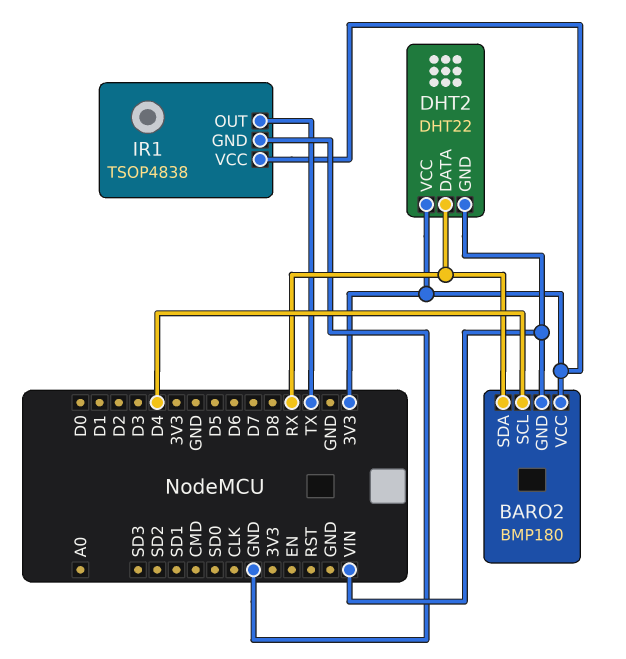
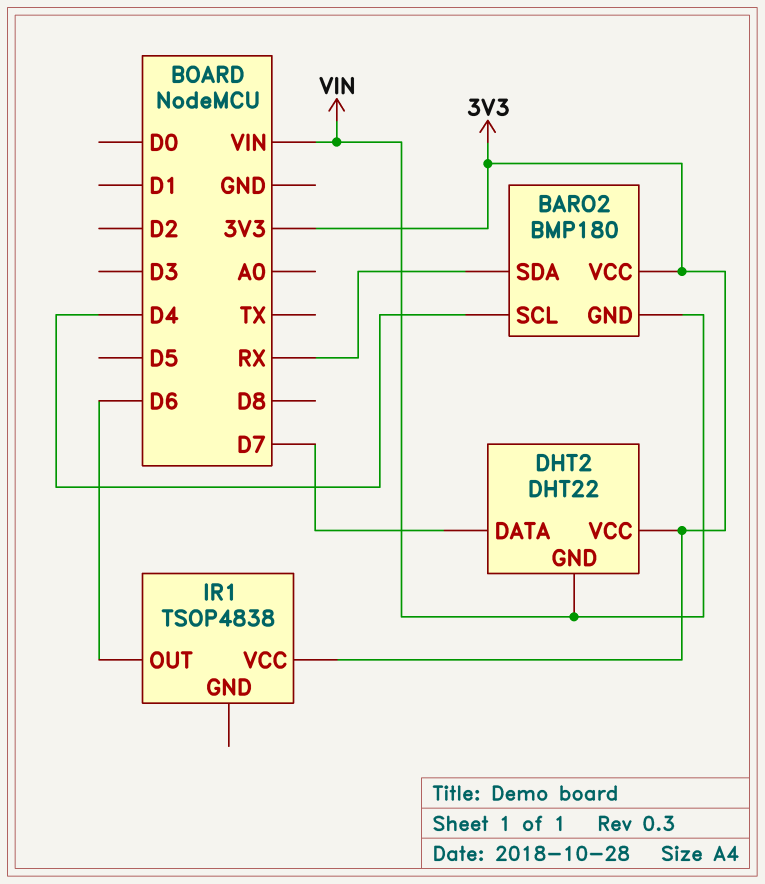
DHT2 pin DATA: RX -> D7
IR1 pin GND: GND -> none
IR1 pin OUT: TX -> D6

